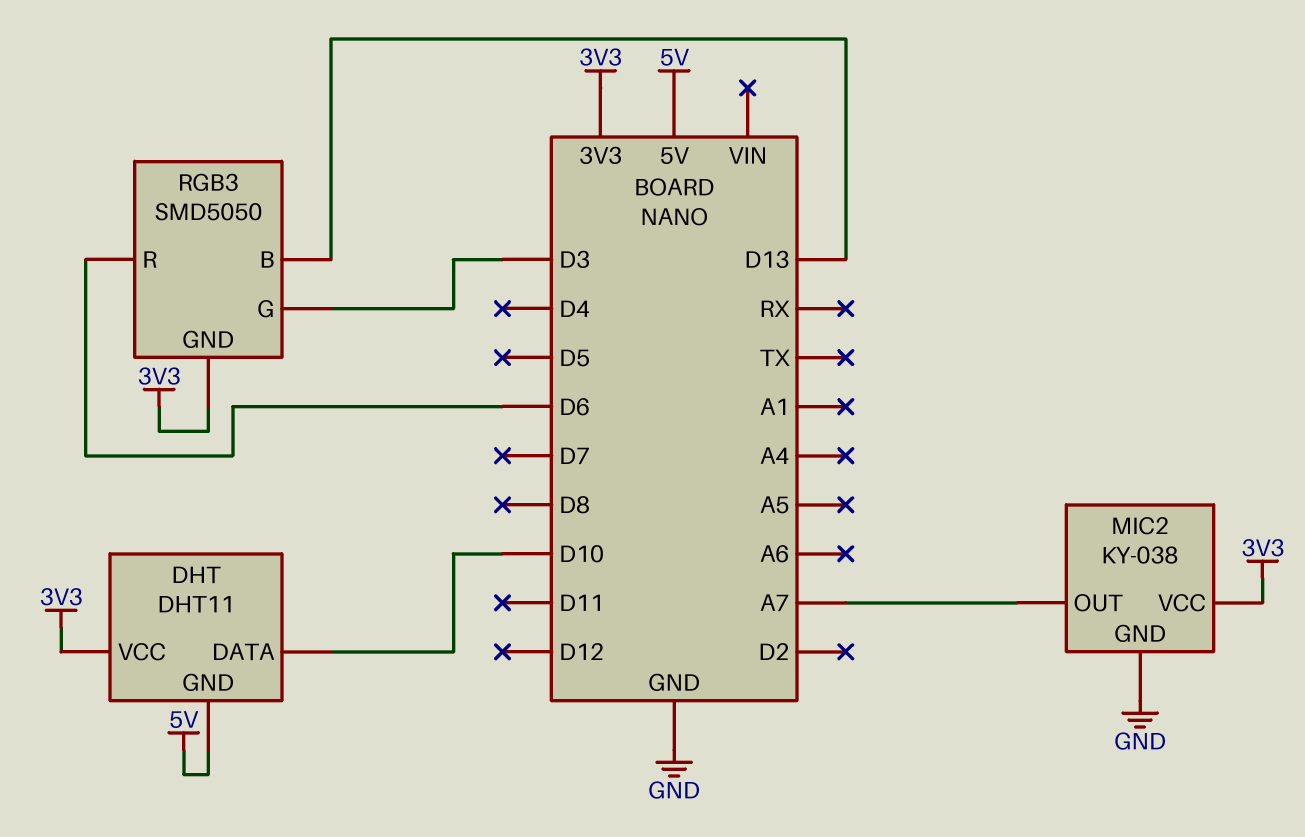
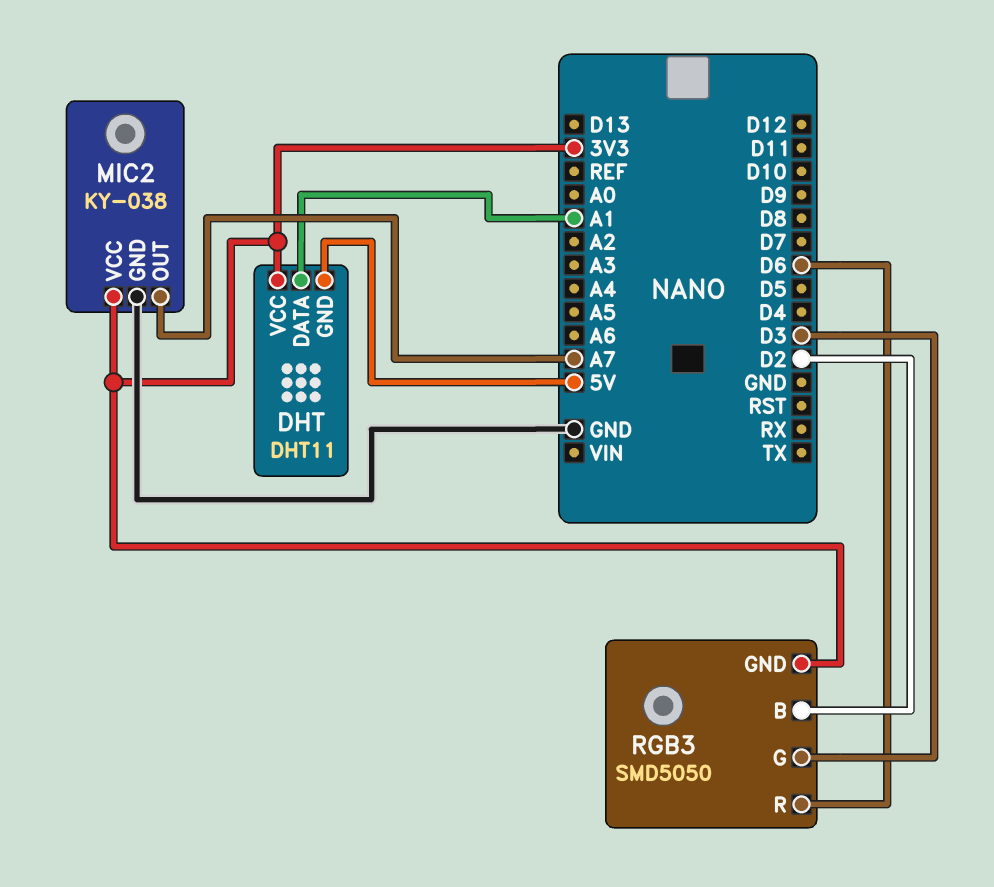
DHT pin DATA: D10 -> A1
RGB3 pin B: D13 -> D2

